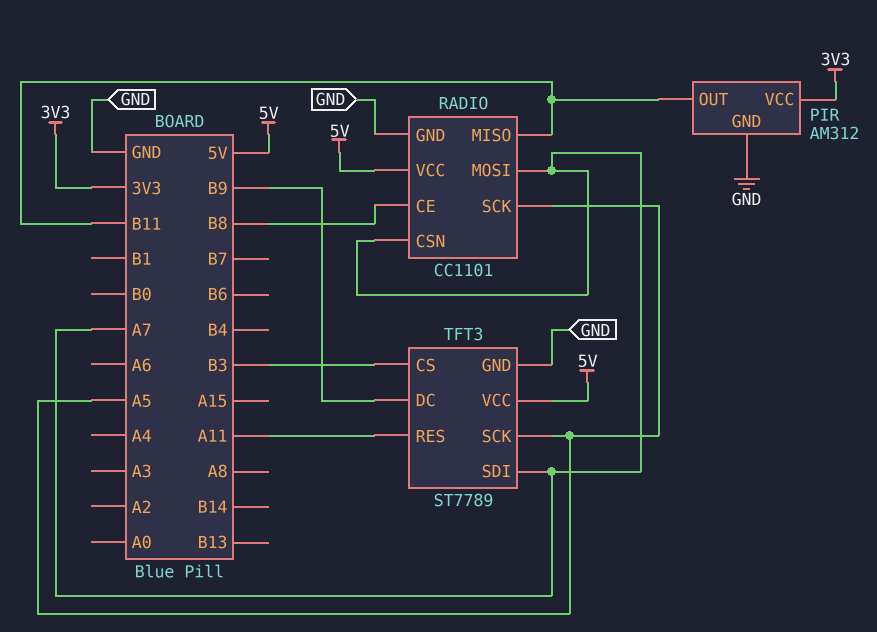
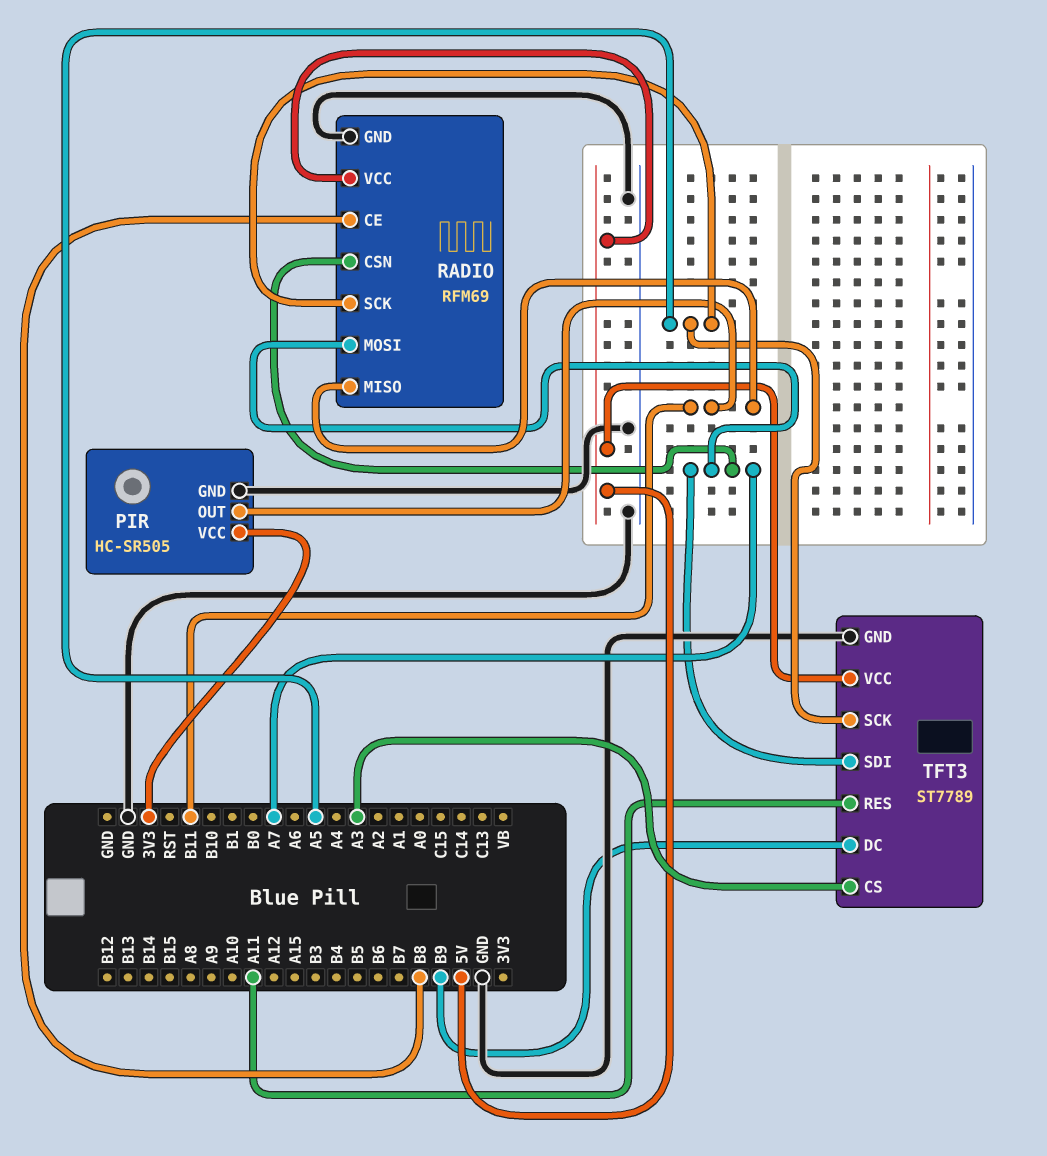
PIR: AM312 -> HC-SR505
RADIO: CC1101 -> RFM69
TFT3 pin CS: B3 -> A3

